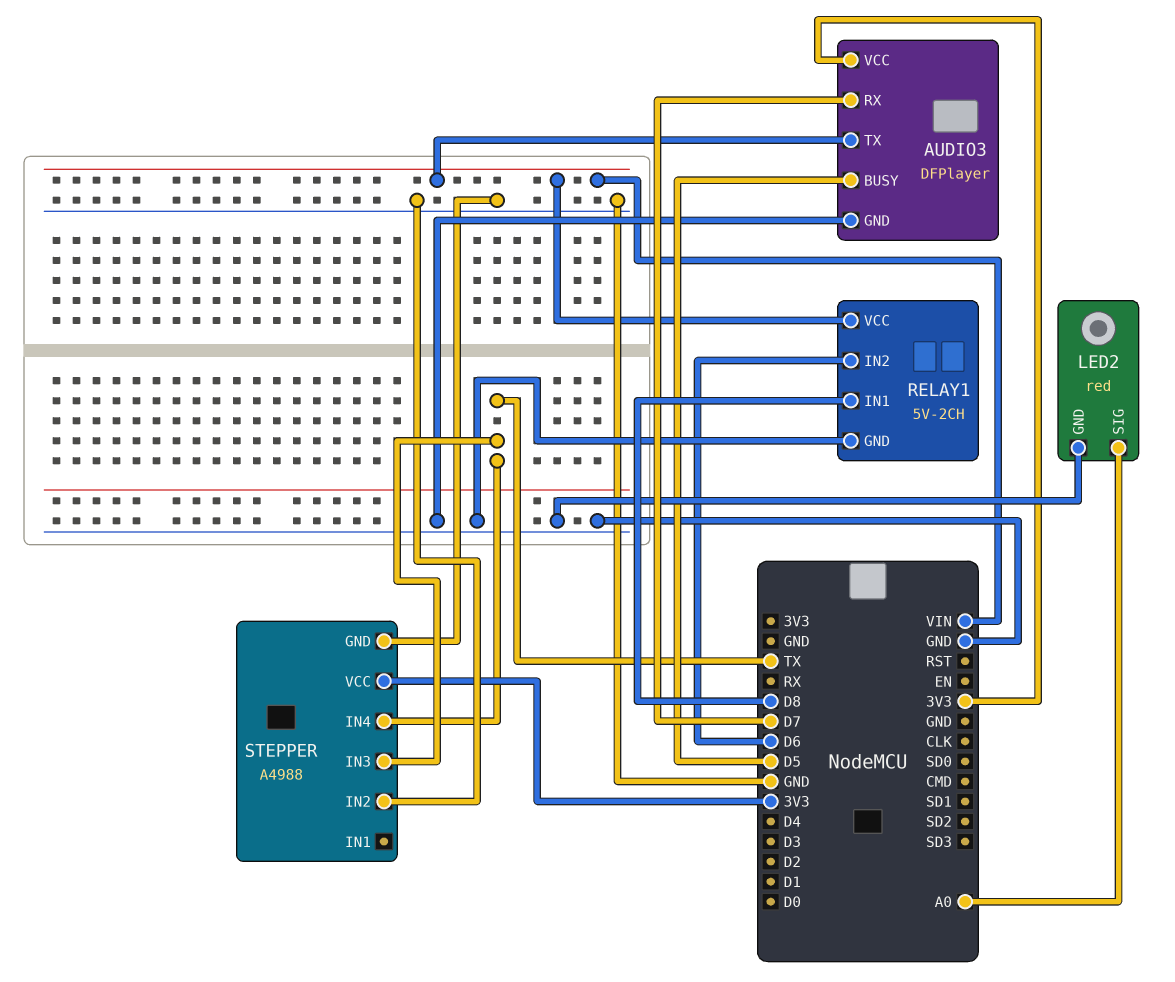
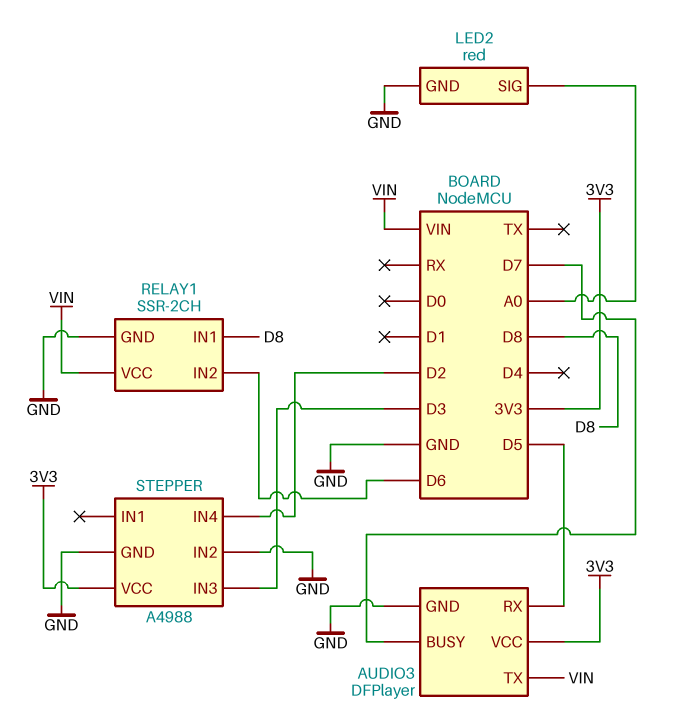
AUDIO3 pin BUSY: D5 -> D7
AUDIO3 pin RX: D7 -> D5
RELAY1: 5V-2CH -> SSR-2CH
STEPPER pin IN3: TX -> D3
STEPPER pin IN4: TX -> D2

